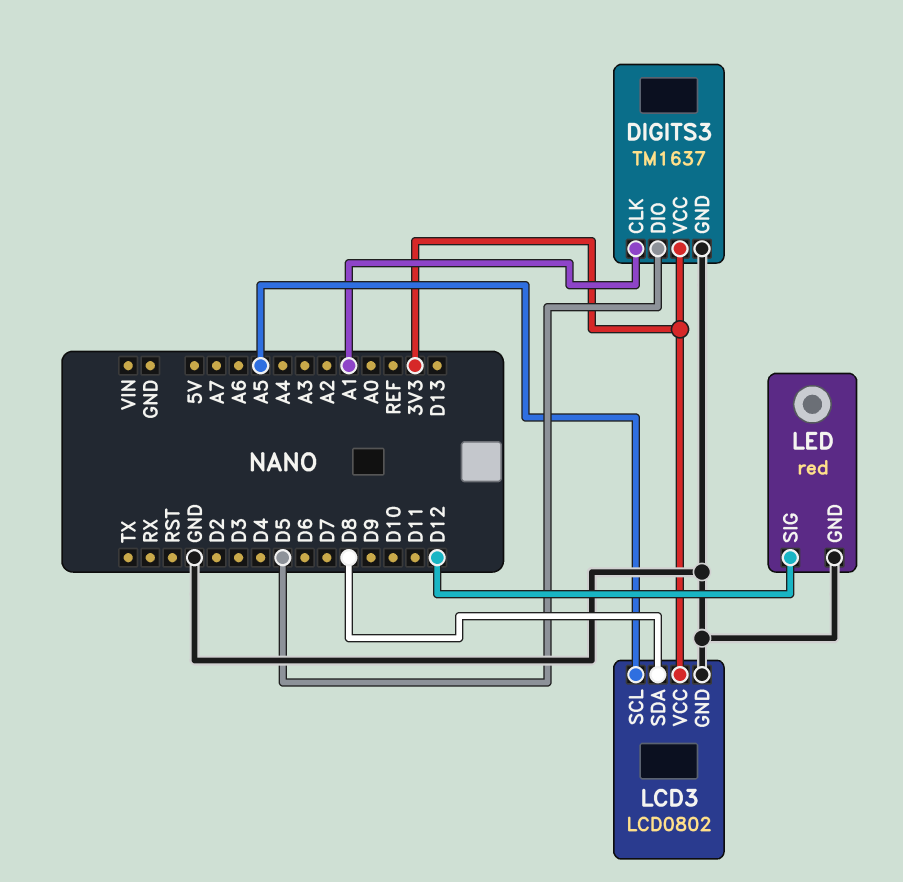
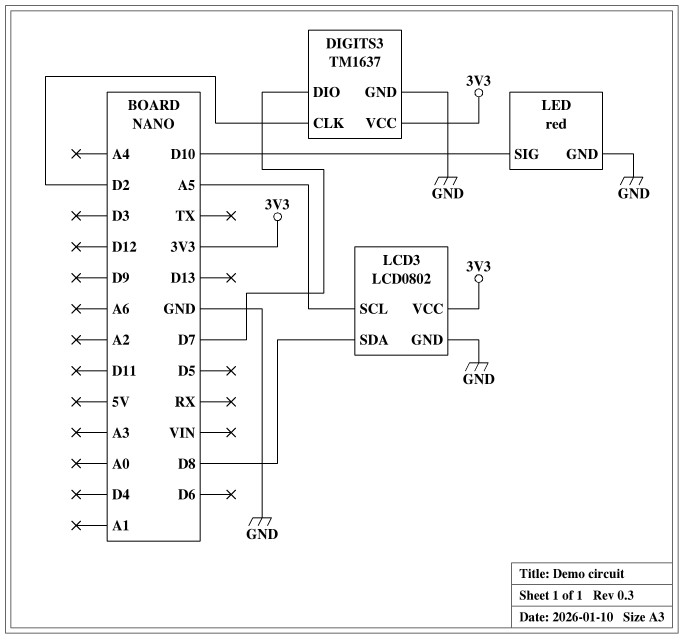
DIGITS3 pin CLK: A1 -> D2
DIGITS3 pin DIO: D5 -> D7
LED pin SIG: D12 -> D10

